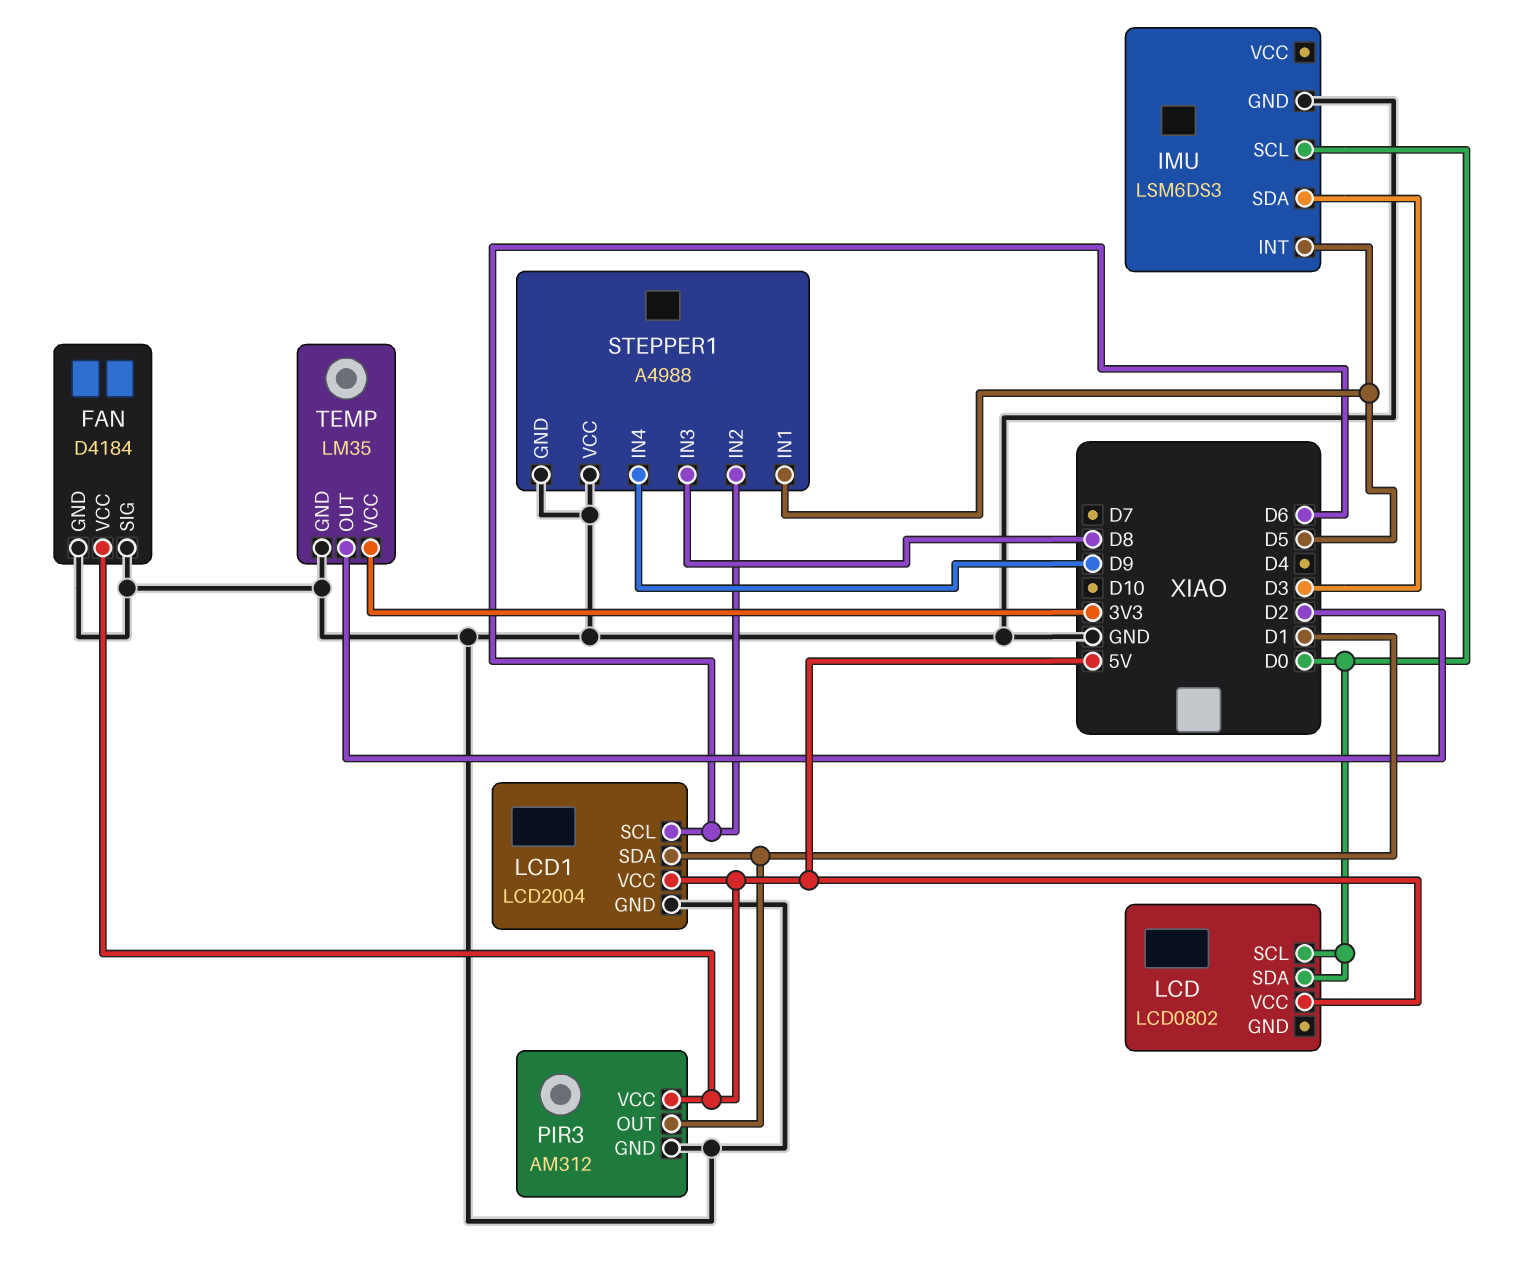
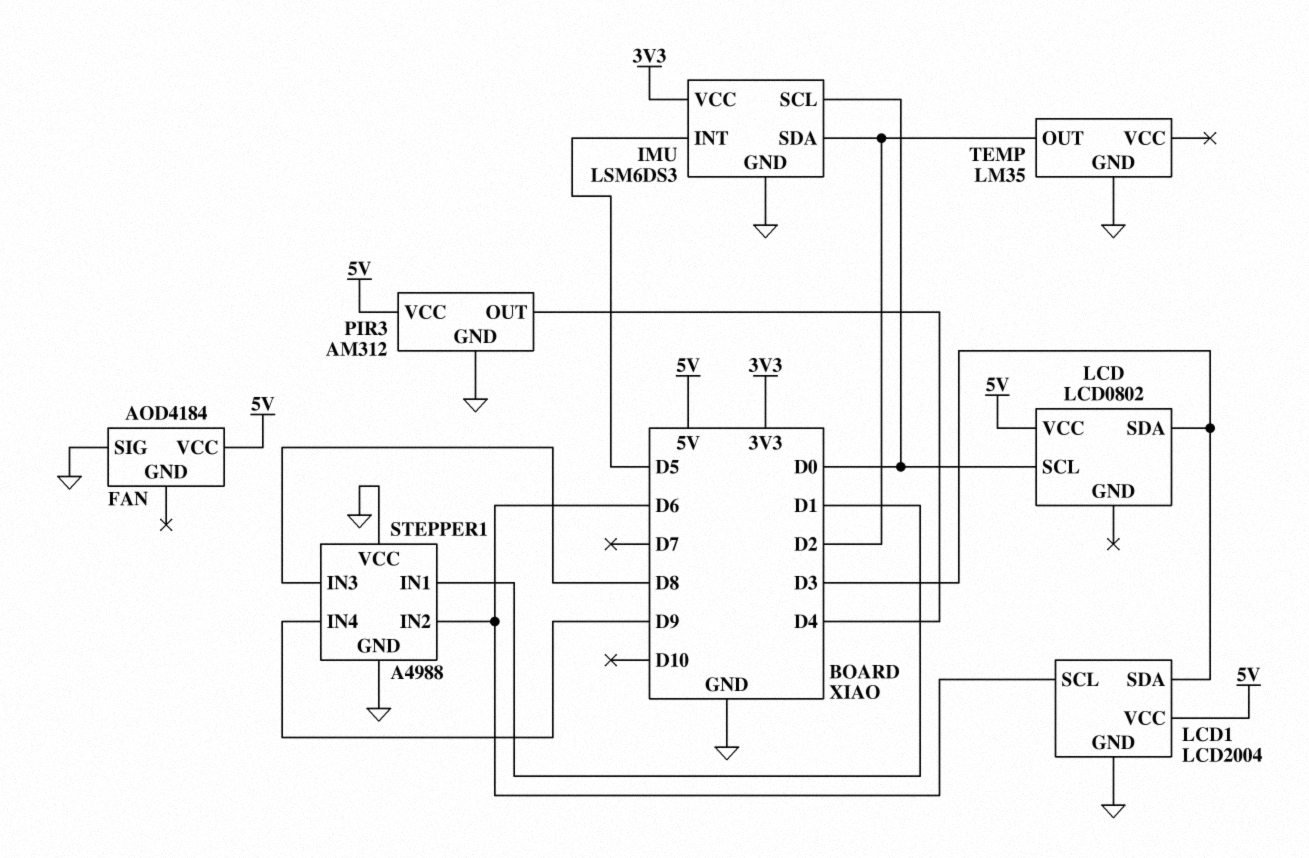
FAN: D4184 -> AOD4184
FAN pin GND: GND -> none
IMU pin SDA: D3 -> D2
IMU pin VCC: none -> 3V3
LCD pin SDA: D0 -> D3
LCD1 pin SDA: D1 -> D3
PIR3 pin OUT: D1 -> D4
STEPPER1 pin IN1: D5 -> D1
TEMP pin VCC: 3V3 -> none

